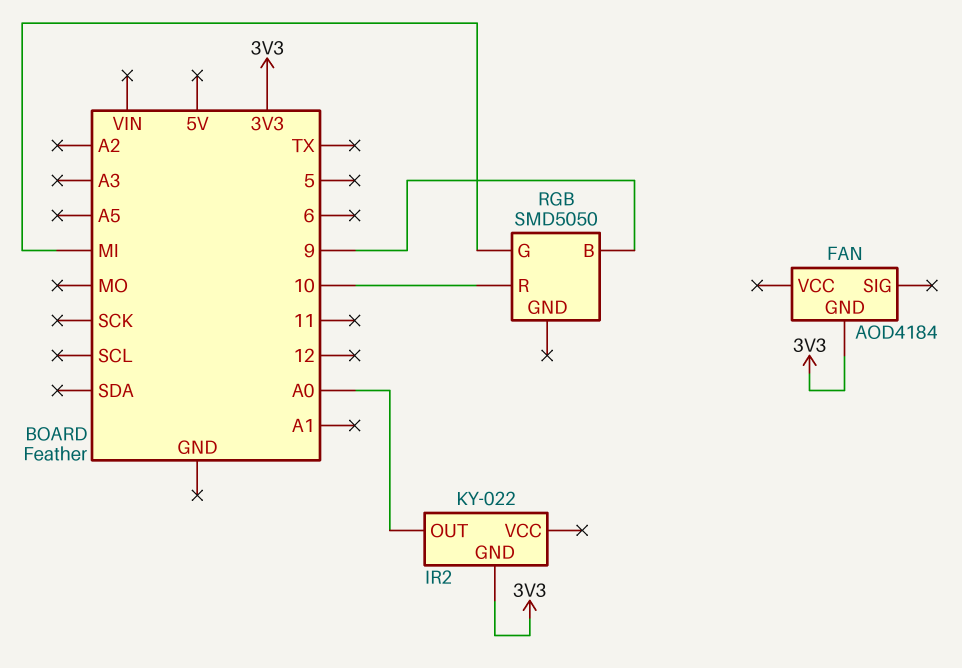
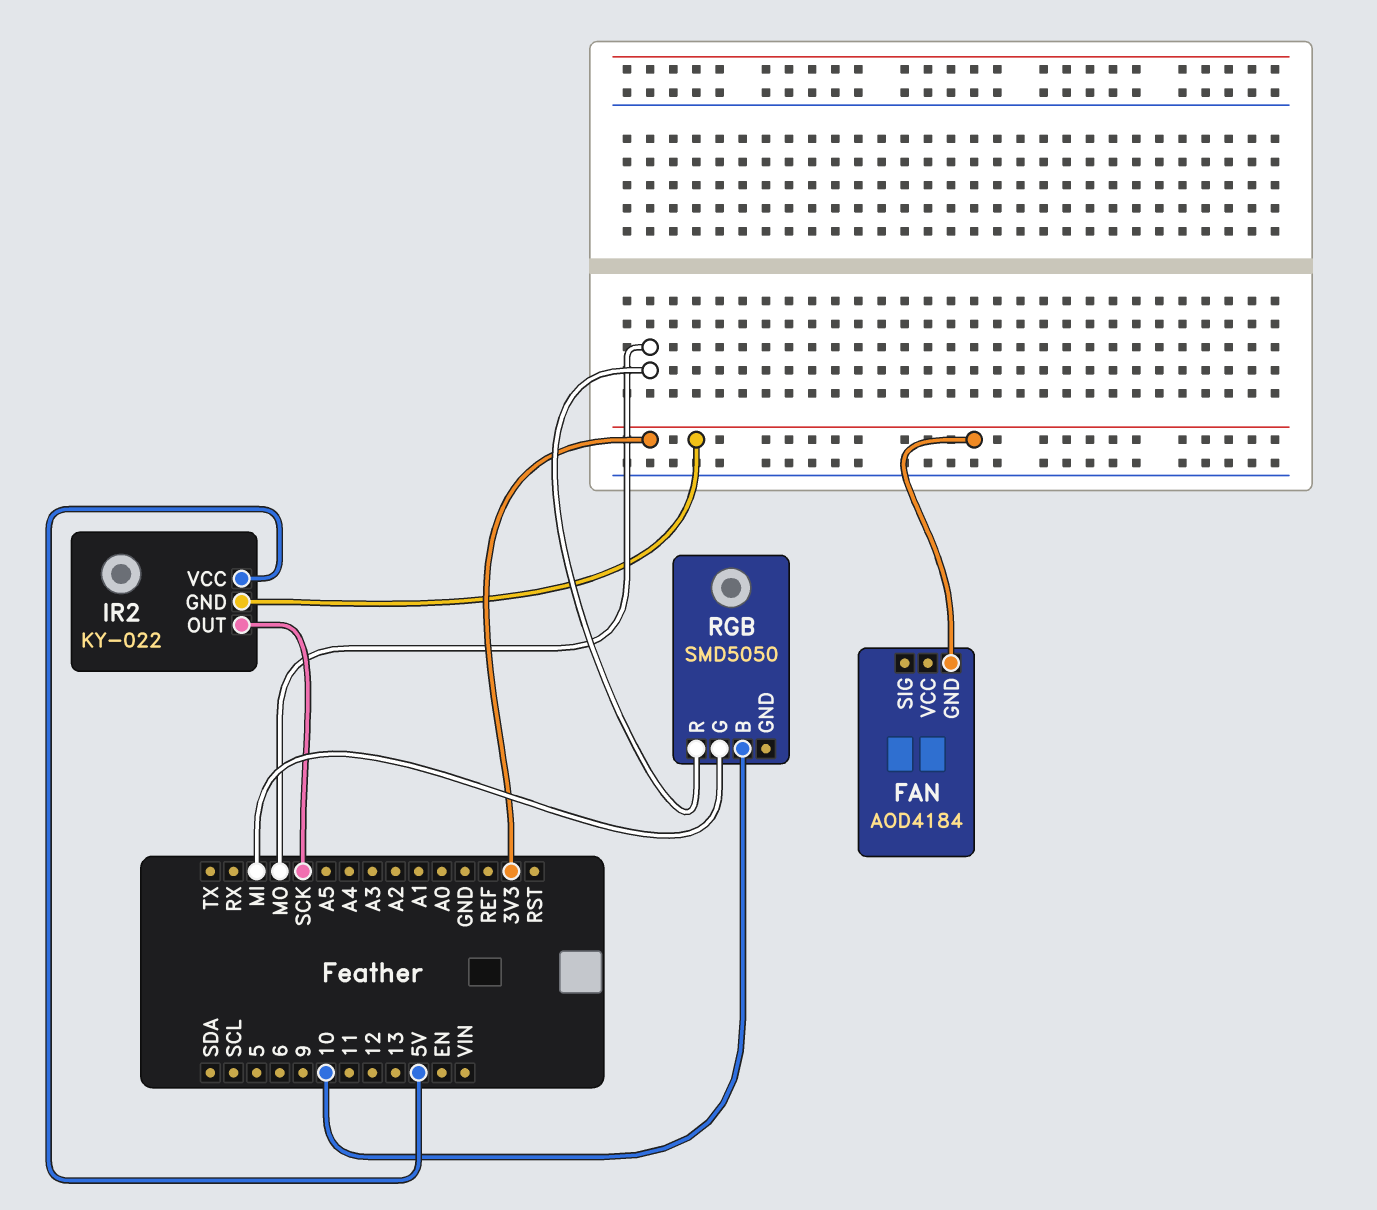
IR2 pin OUT: A0 -> SCK
IR2 pin VCC: none -> 5V
RGB pin B: 9 -> 10
RGB pin R: 10 -> MO

